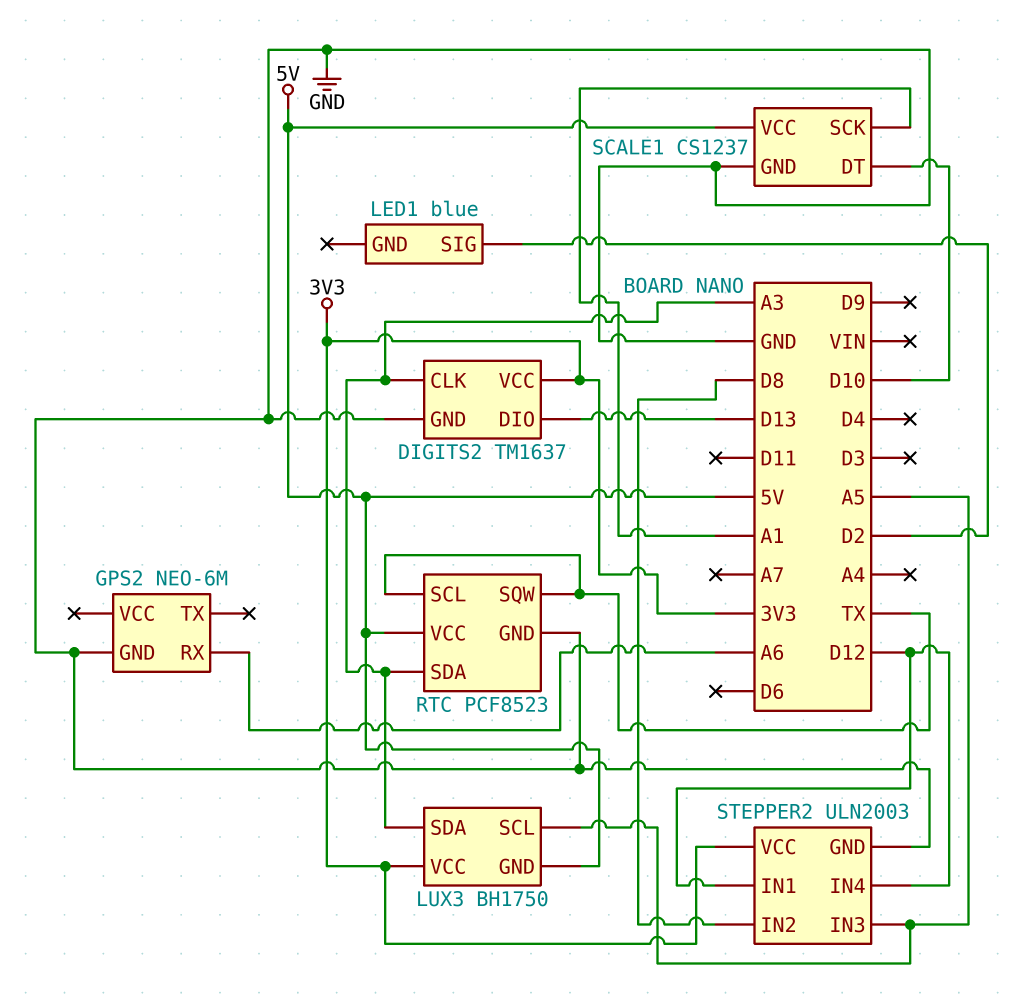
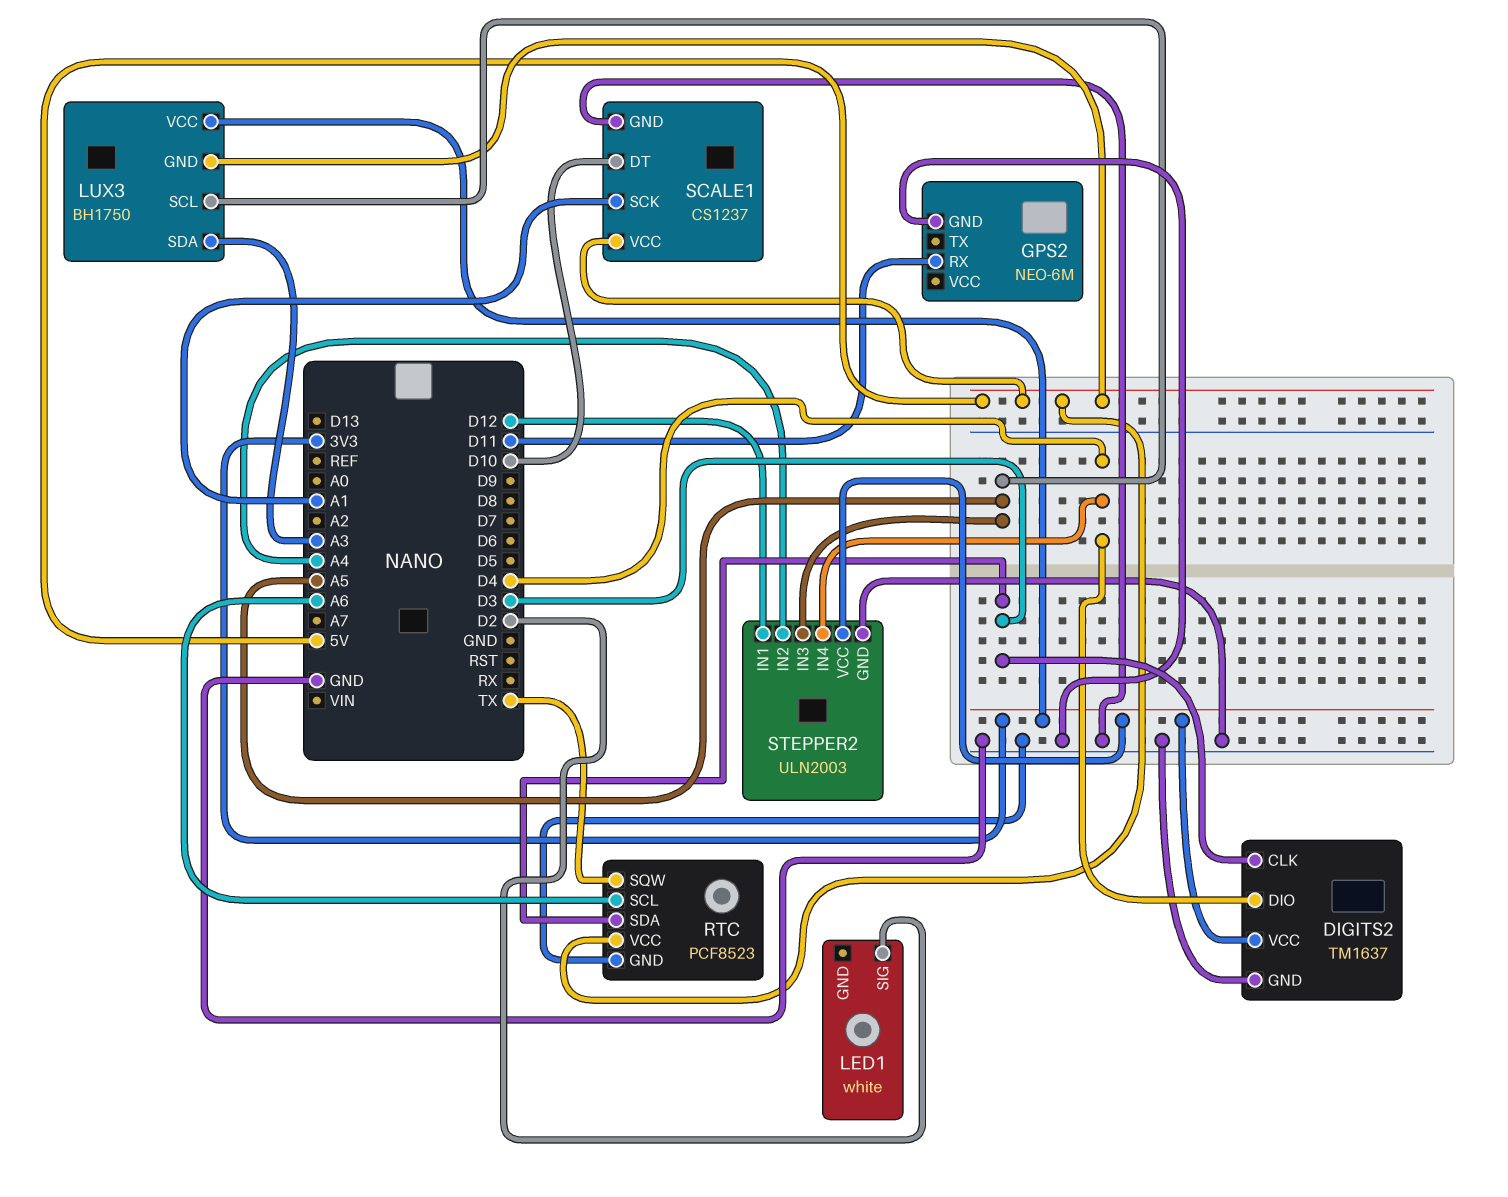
DIGITS2 pin CLK: A3 -> D3
DIGITS2 pin DIO: D13 -> D4
GPS2 pin RX: A6 -> D11
LED1: blue -> white
RTC pin SCL: TX -> A6
RTC pin SDA: A3 -> D3
STEPPER2 pin IN2: D8 -> A4
STEPPER2 pin IN4: D12 -> D4

